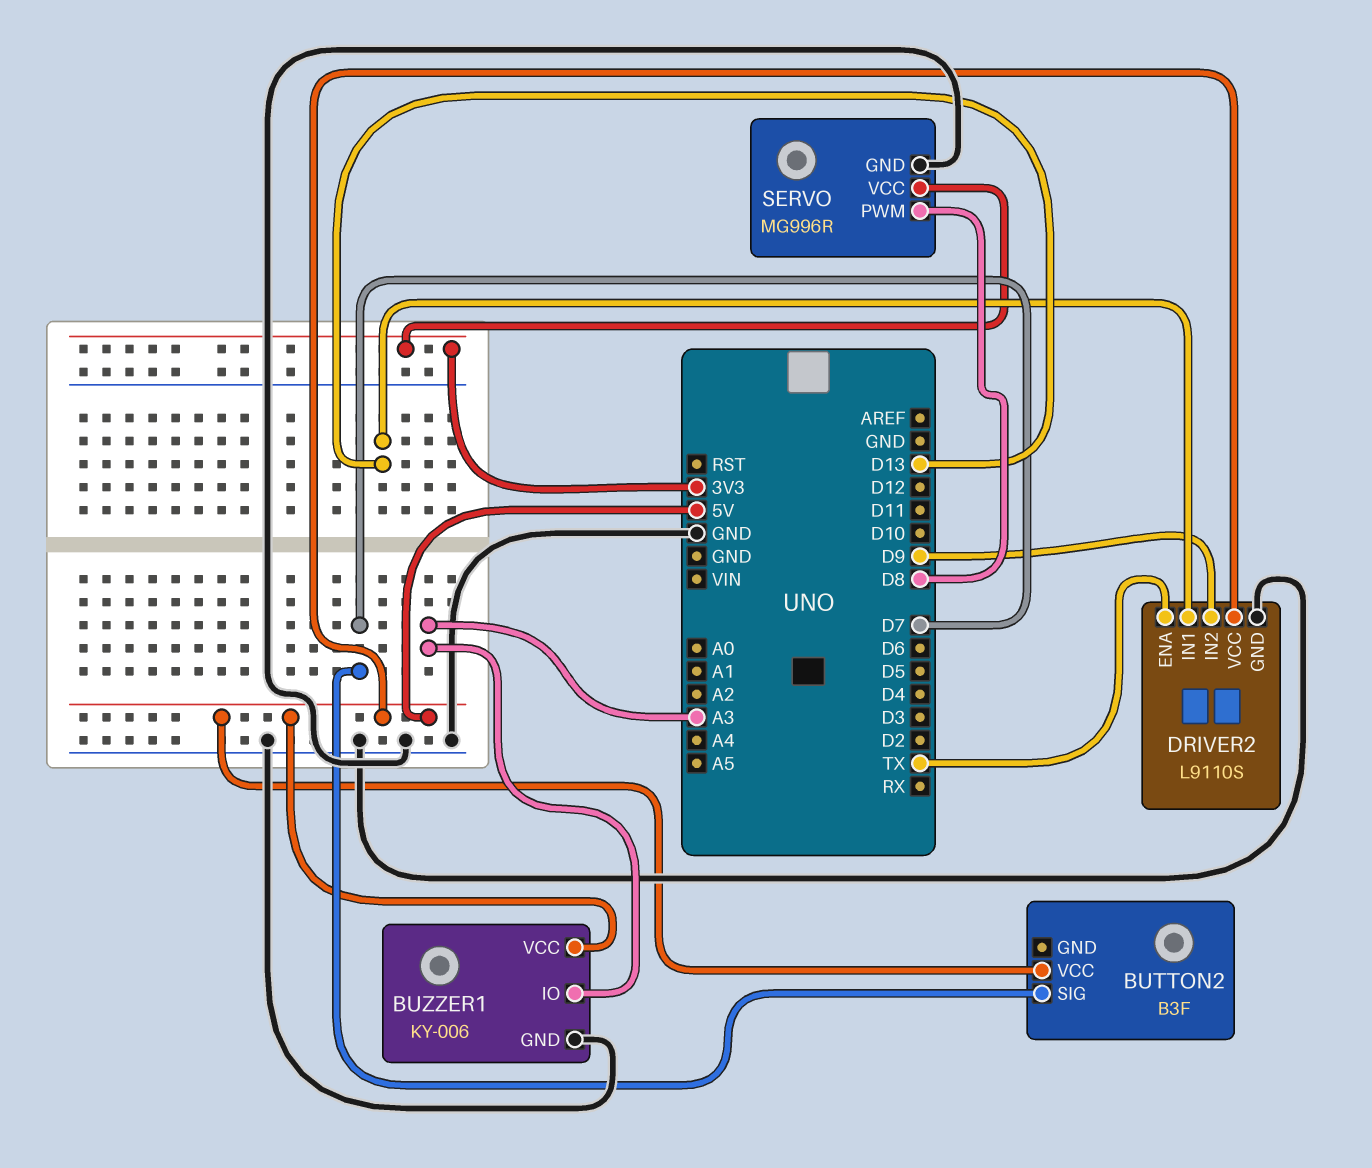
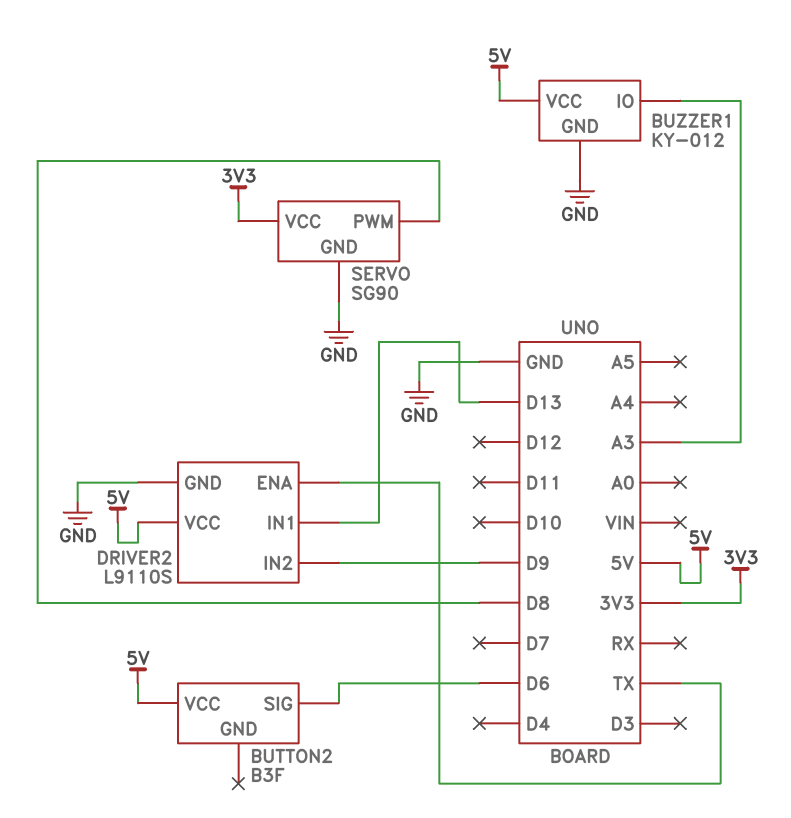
BUTTON2 pin SIG: D7 -> D6
BUZZER1: KY-006 -> KY-012
SERVO: MG996R -> SG90

